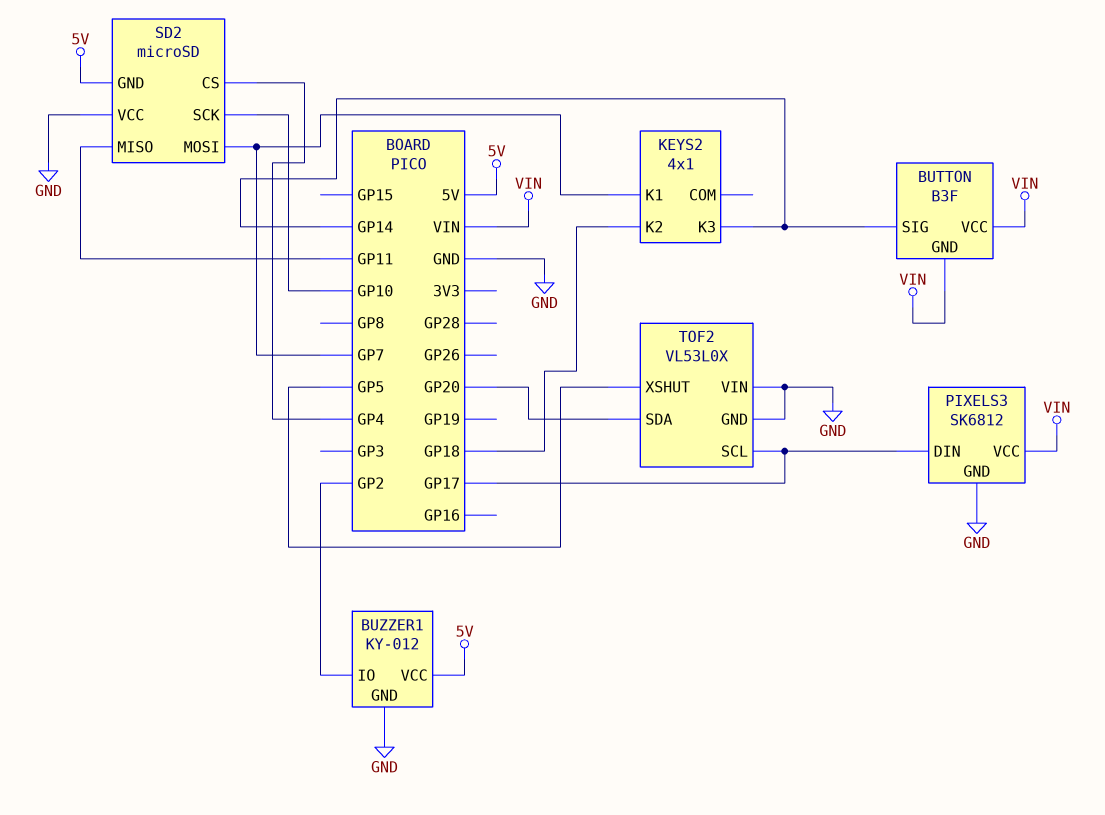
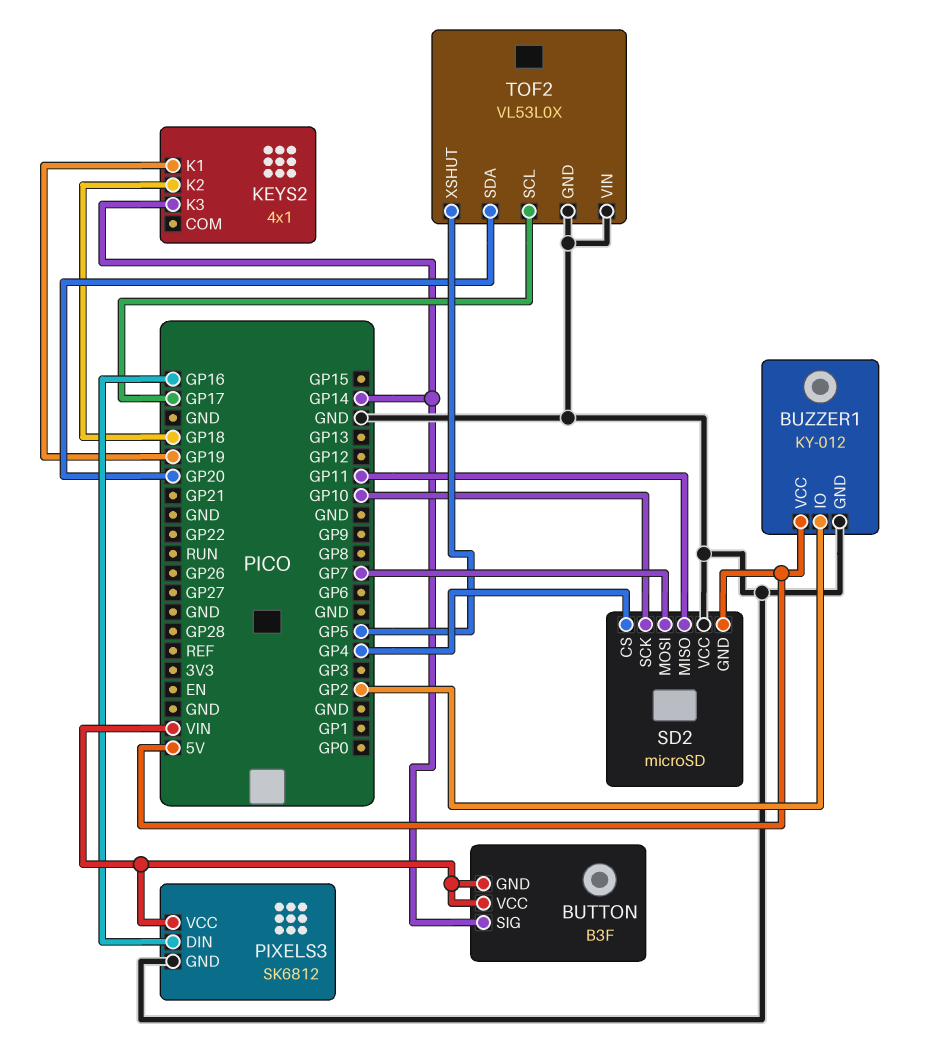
KEYS2 pin K1: GP7 -> GP19
PIXELS3 pin DIN: GP17 -> GP16

